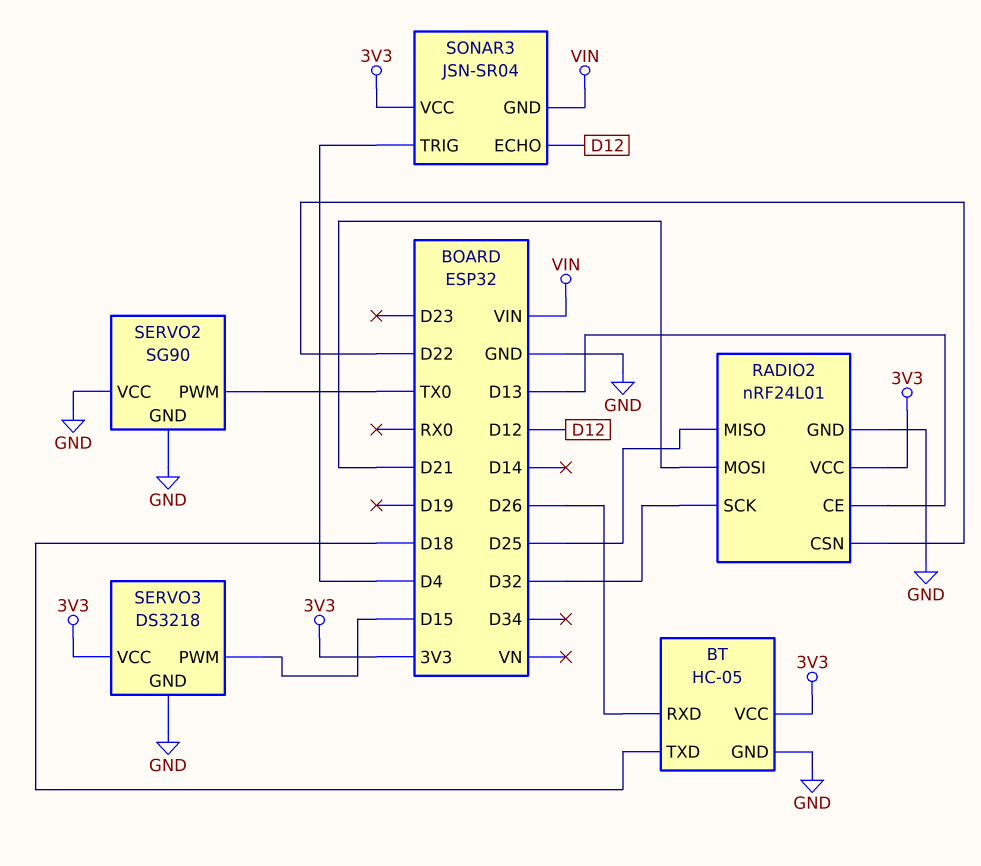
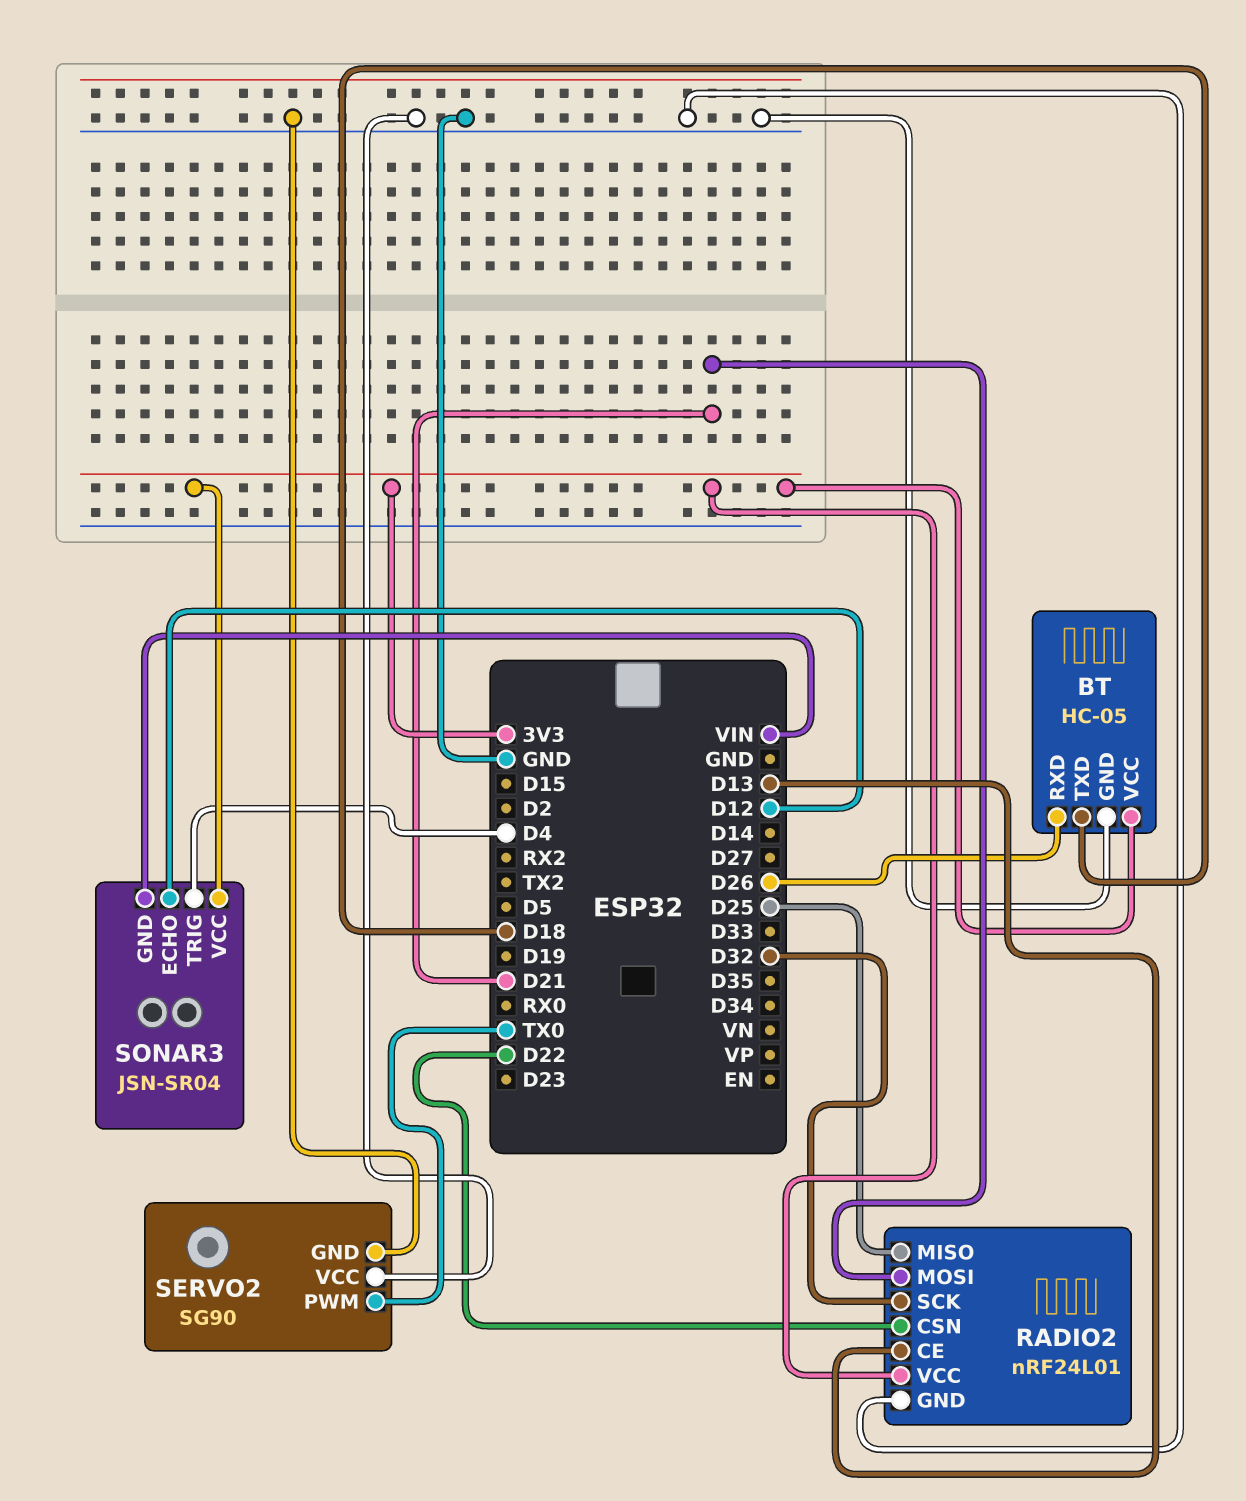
SERVO3: DS3218 -> none
SERVO3 pin GND: GND -> none
SERVO3 pin PWM: D15 -> none
SERVO3 pin VCC: 3V3 -> none

